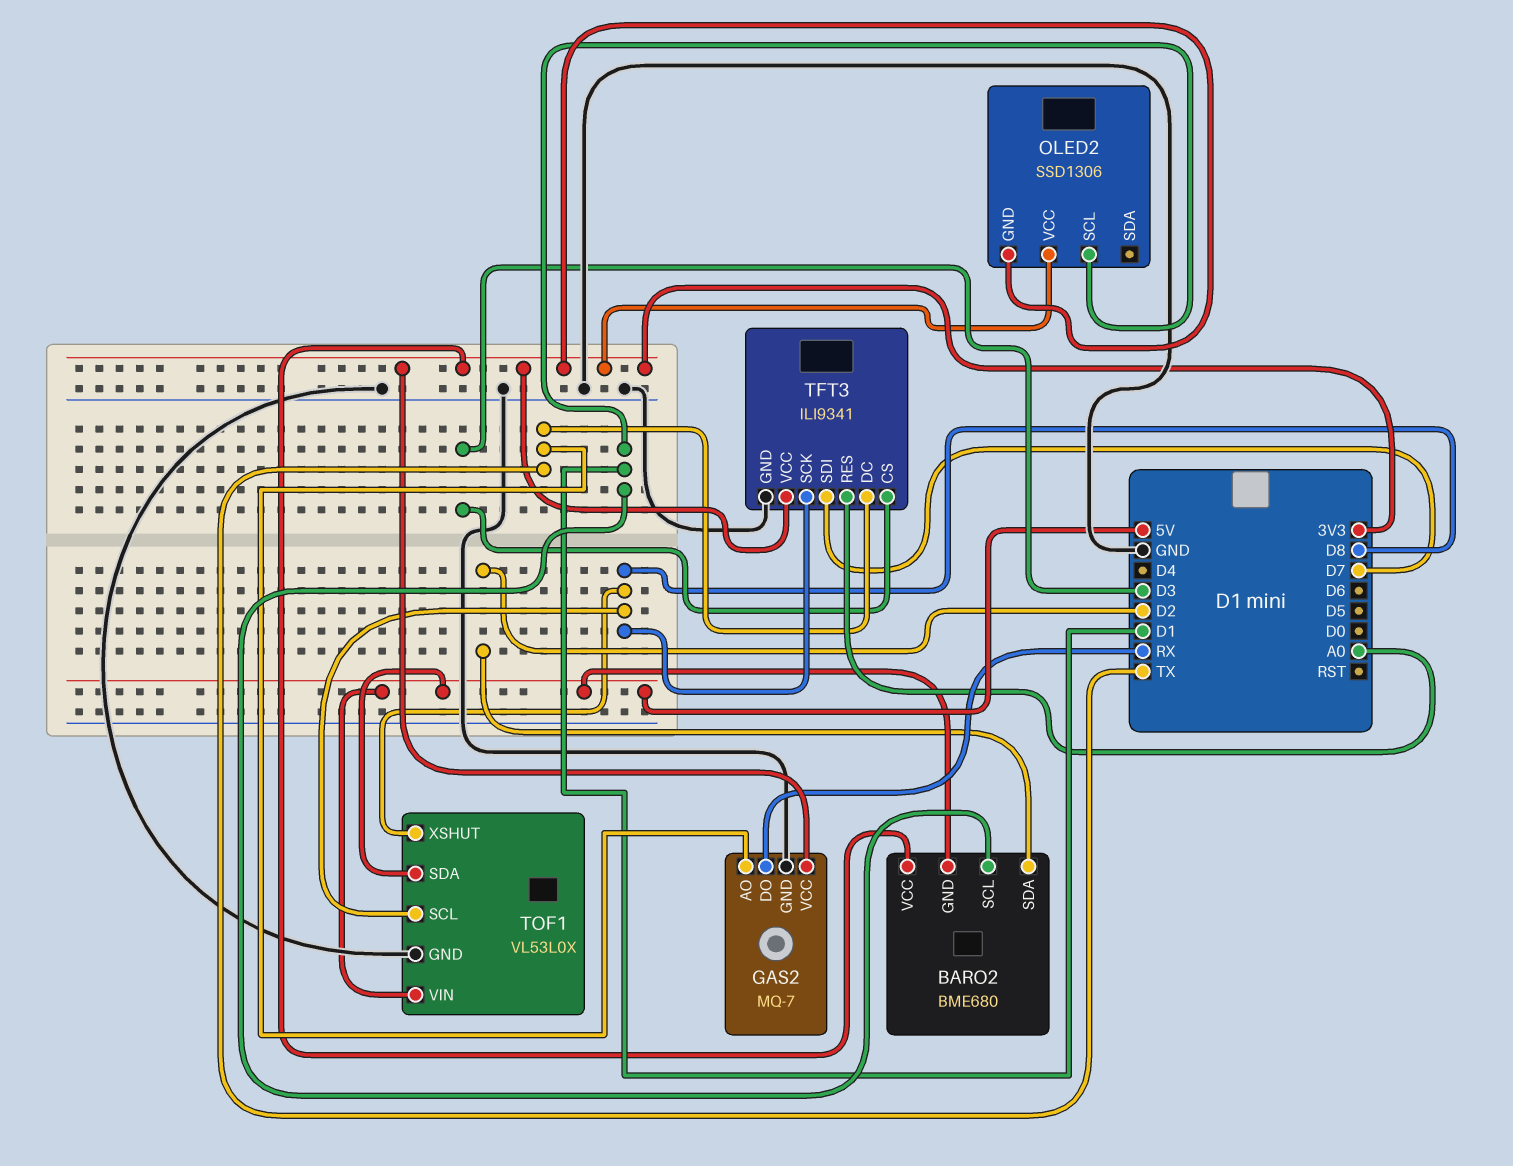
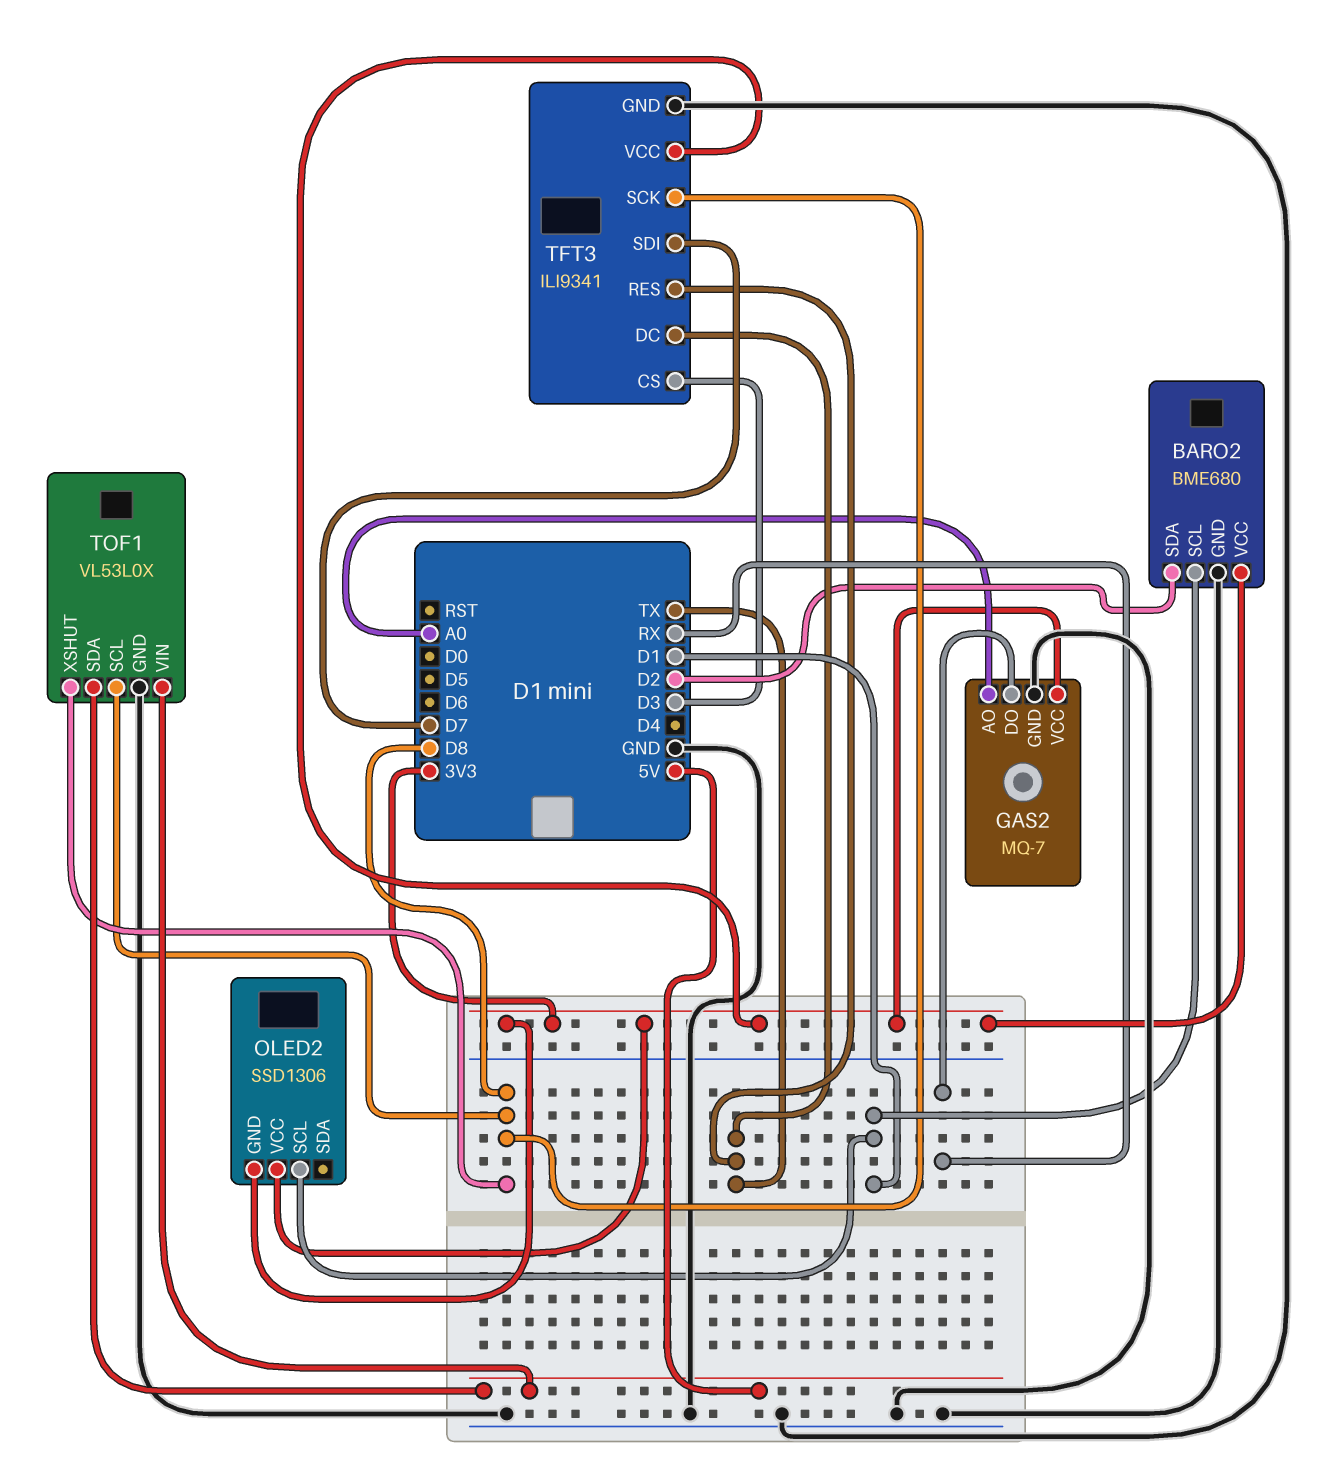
BARO2 pin GND: 5V -> GND
GAS2 pin AO: TX -> A0
TFT3 pin RES: A0 -> TX

